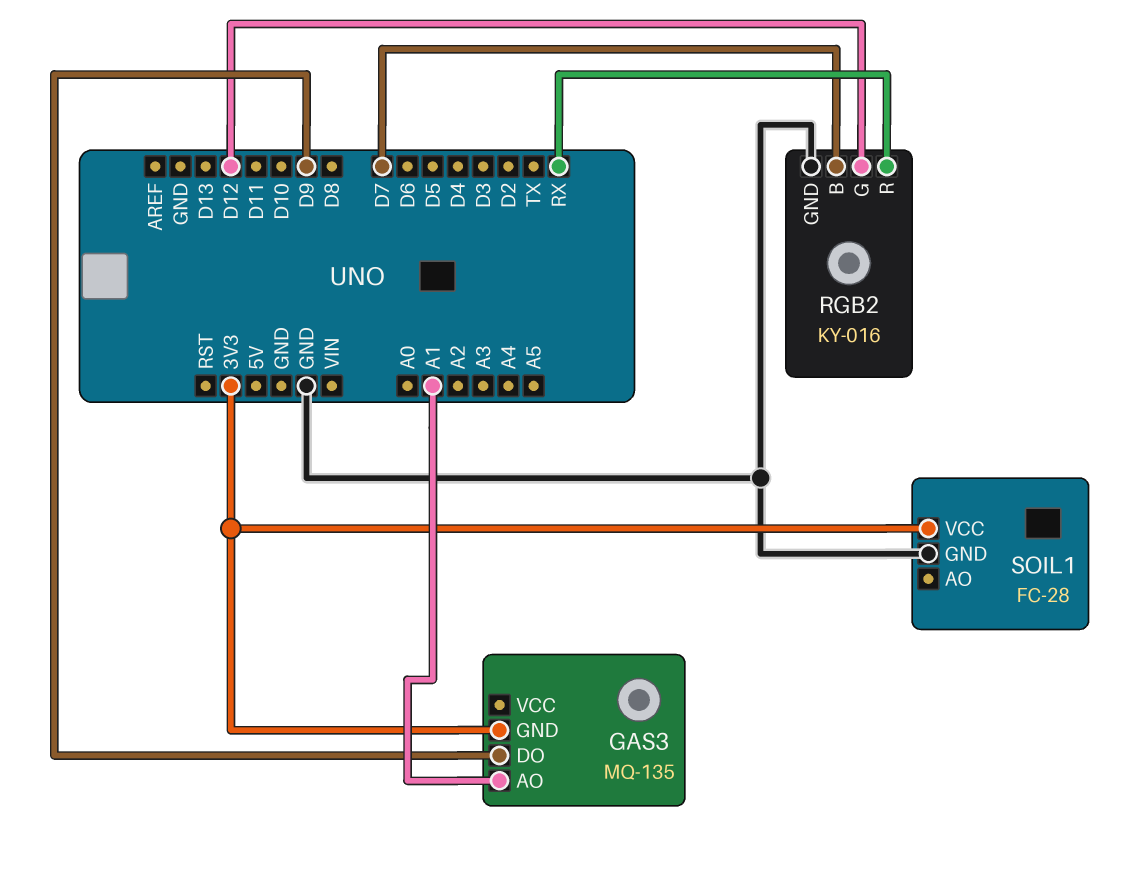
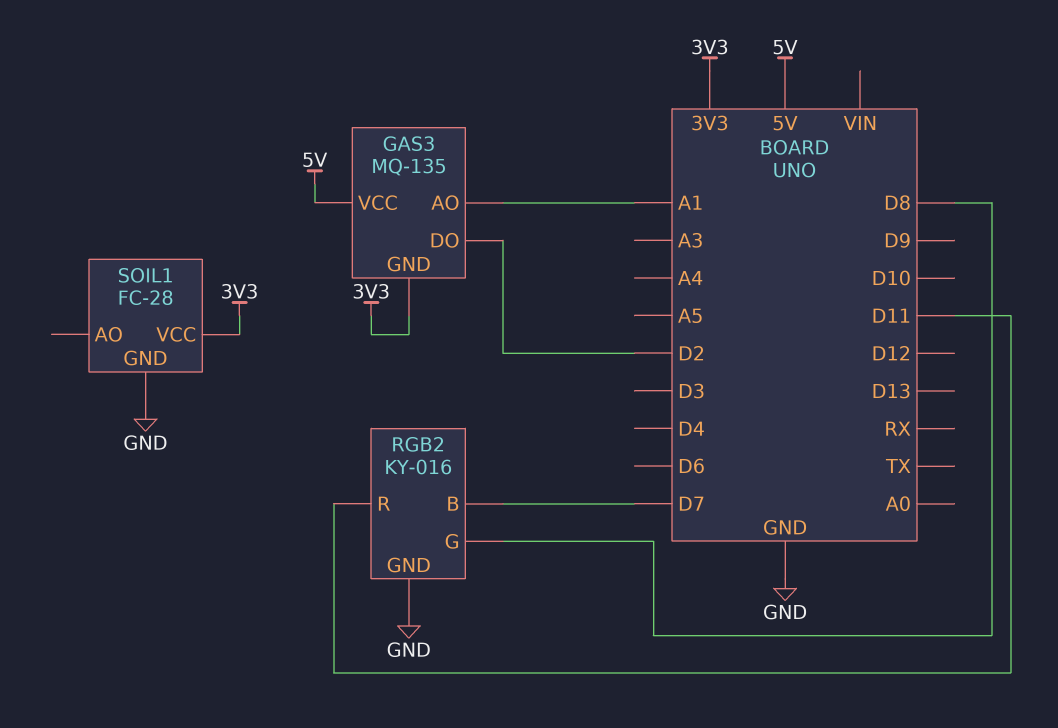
GAS3 pin DO: D9 -> D2
GAS3 pin VCC: none -> 5V
RGB2 pin G: D12 -> D8
RGB2 pin R: RX -> D11

